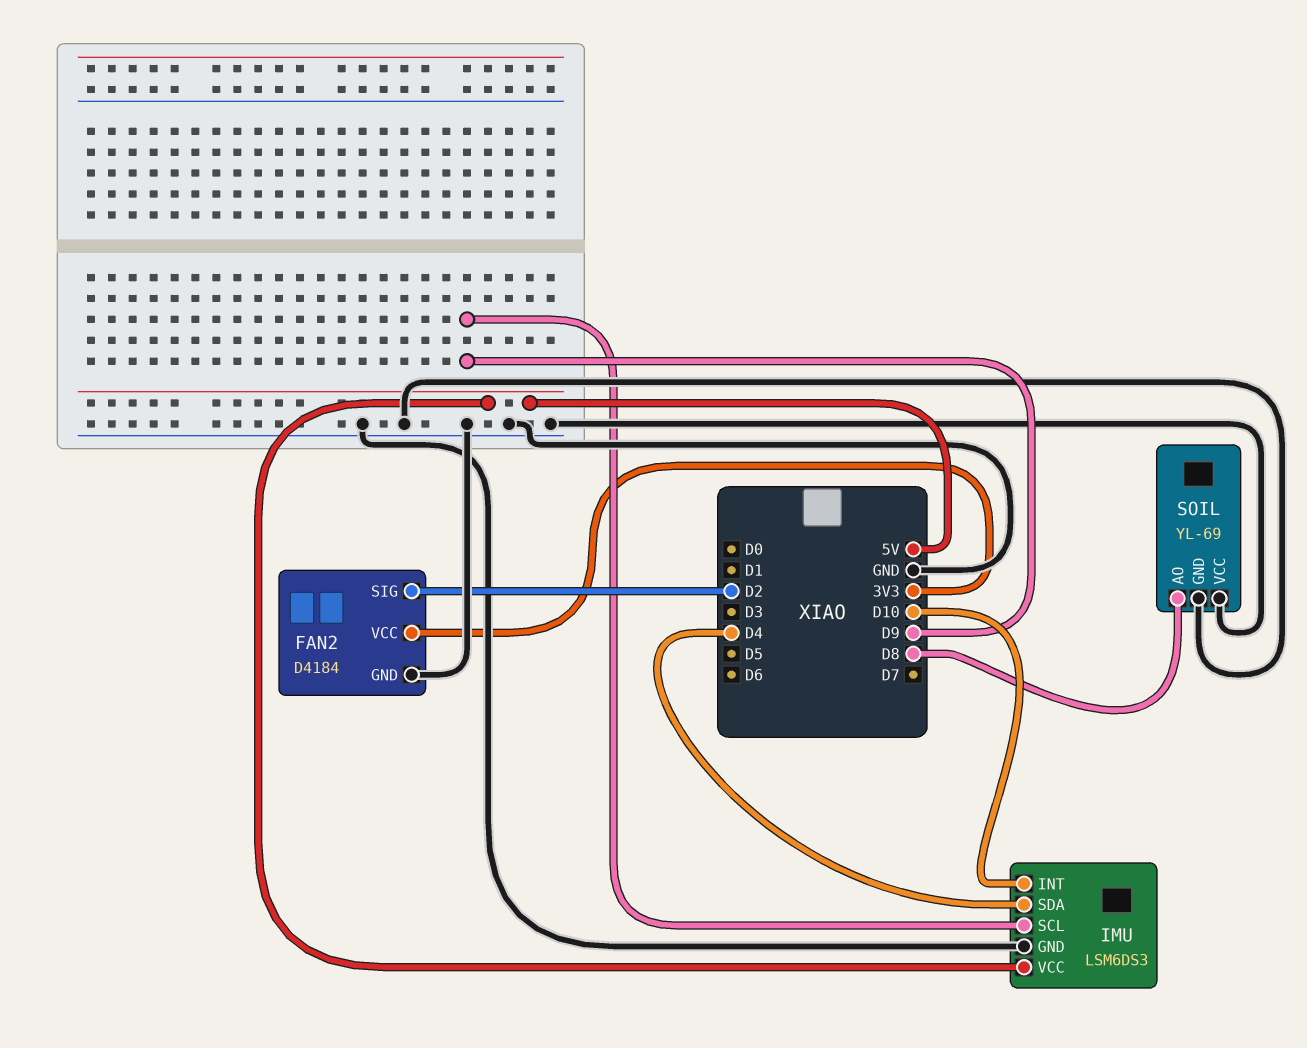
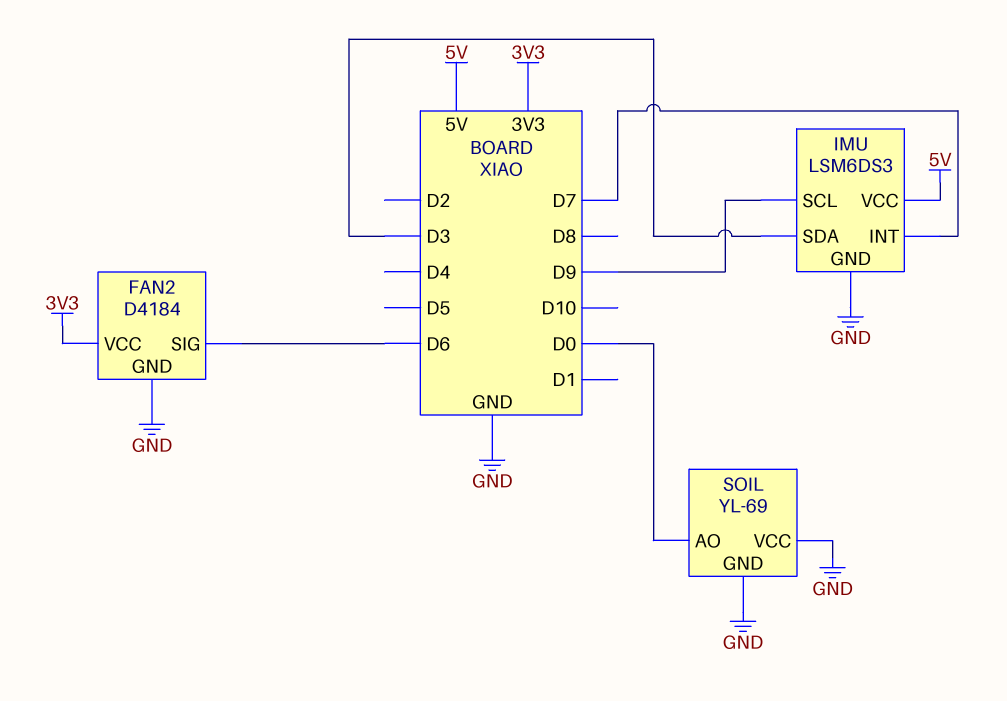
FAN2 pin SIG: D2 -> D6
IMU pin INT: D10 -> D7
IMU pin SDA: D4 -> D3
SOIL pin AO: D8 -> D0

